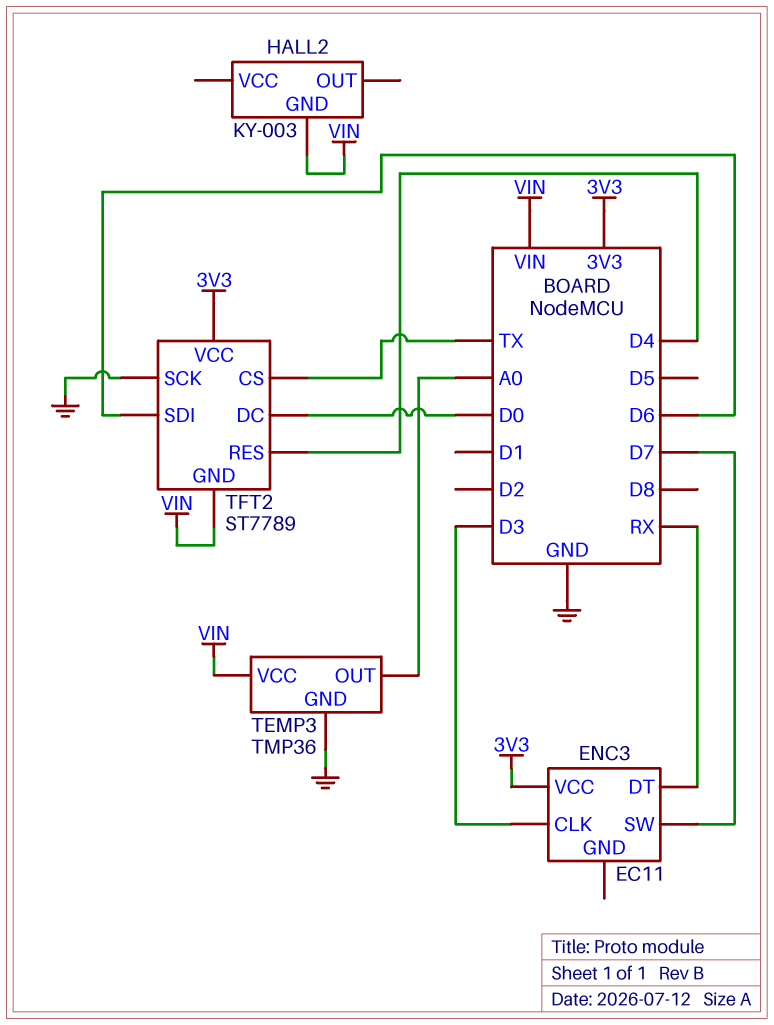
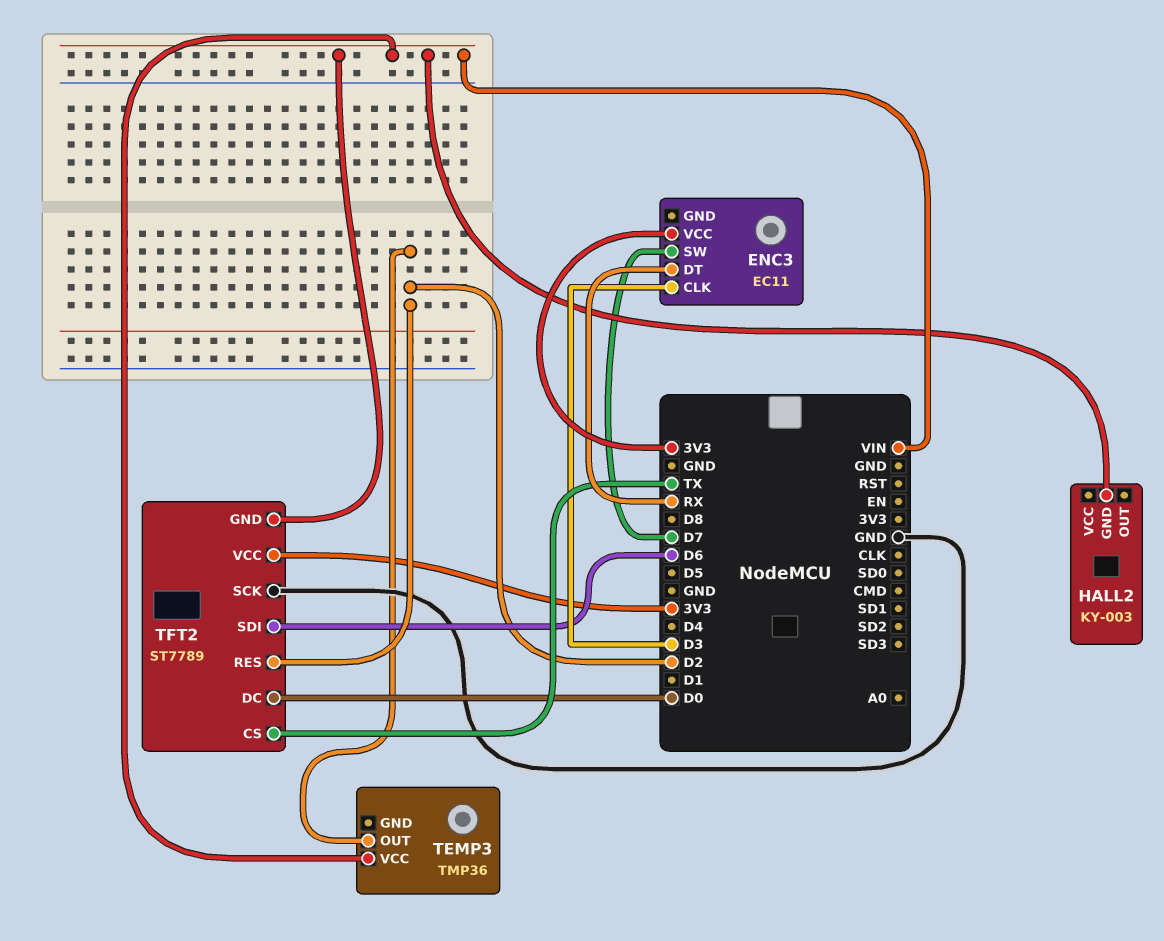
TEMP3 pin GND: GND -> none
TEMP3 pin OUT: A0 -> D2
TFT2 pin RES: D4 -> D2

